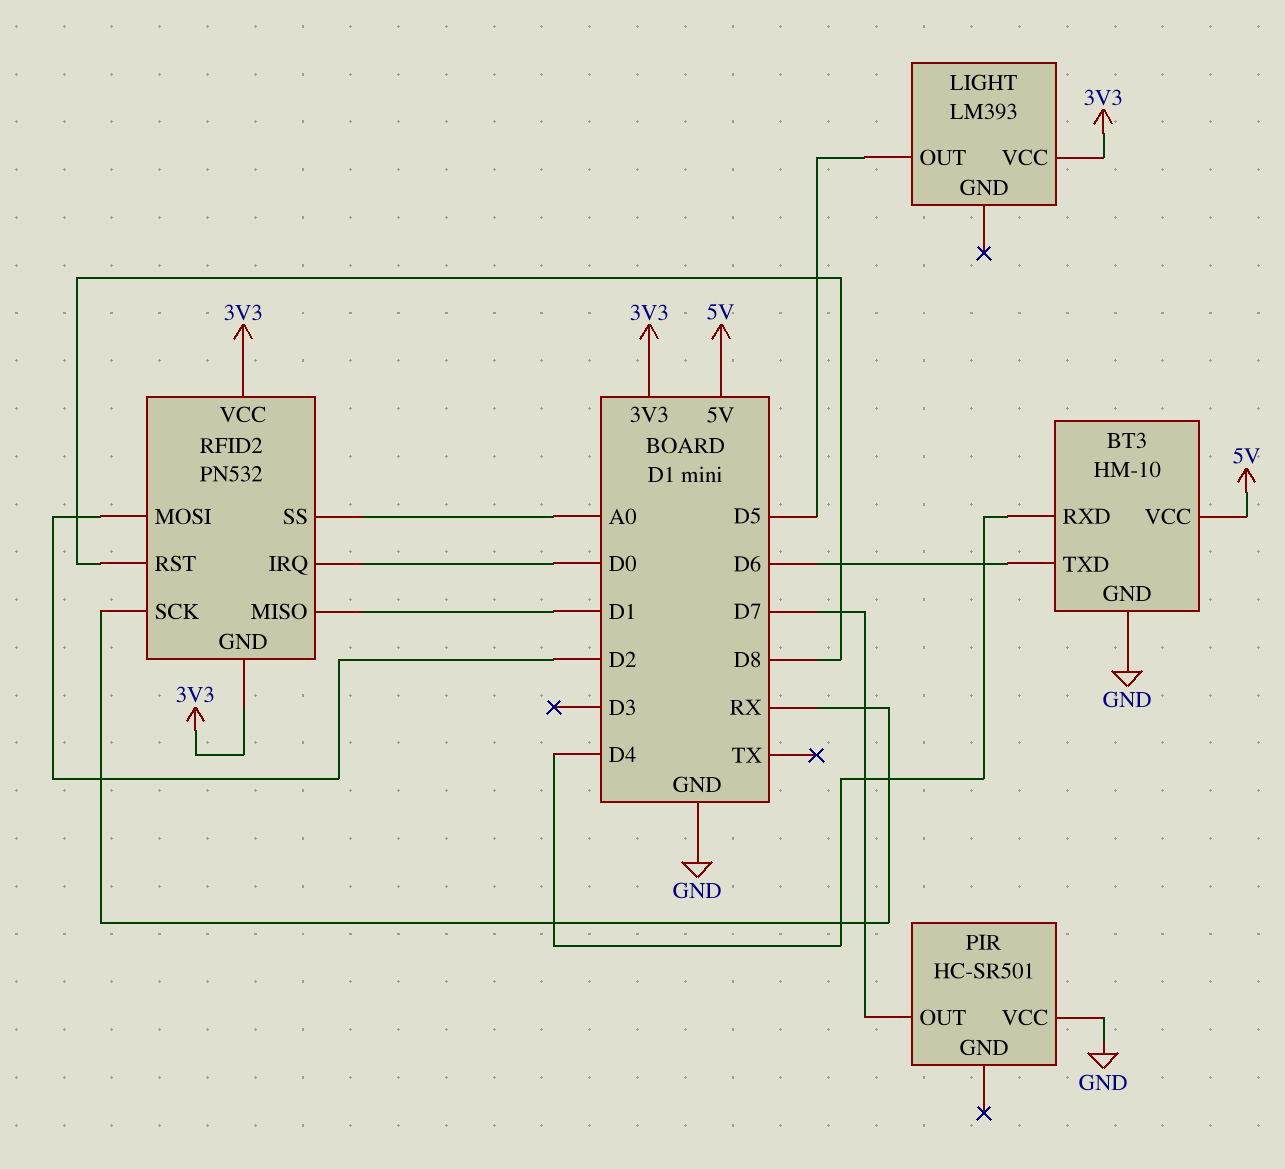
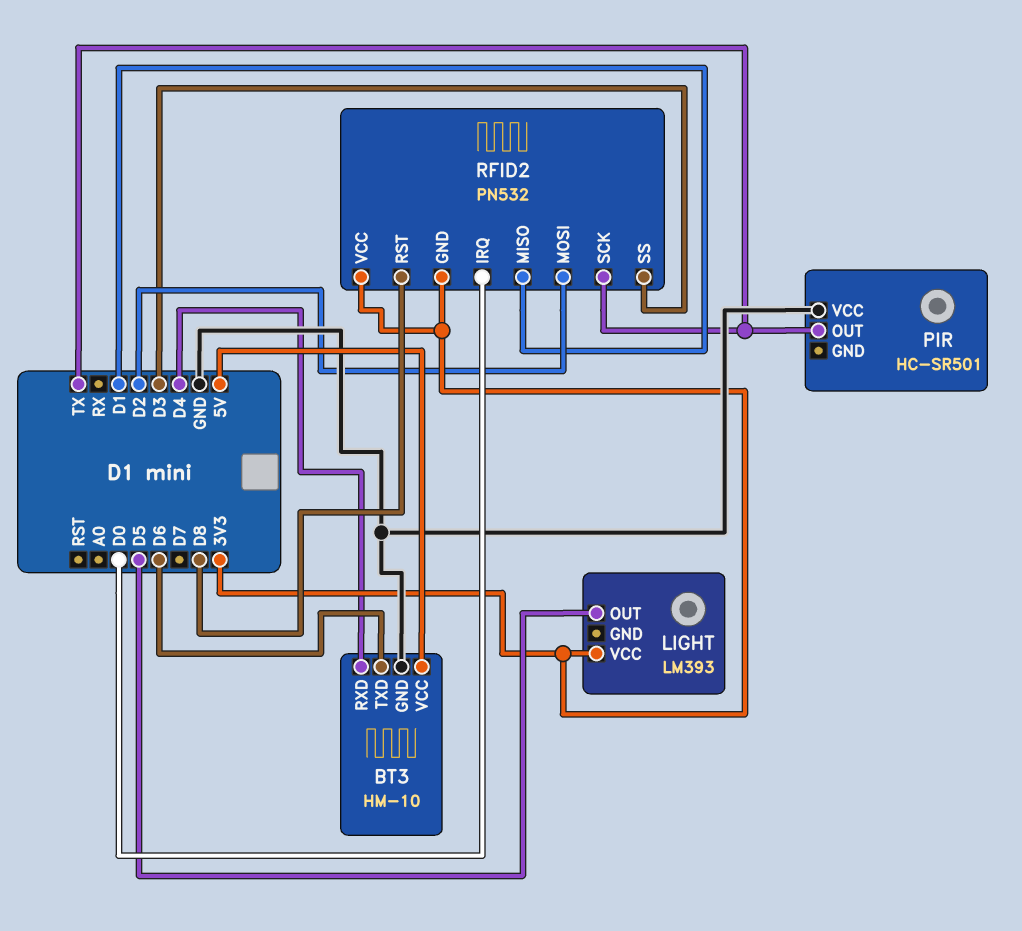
PIR pin OUT: D7 -> TX
RFID2 pin SCK: RX -> TX
RFID2 pin SS: A0 -> D3

